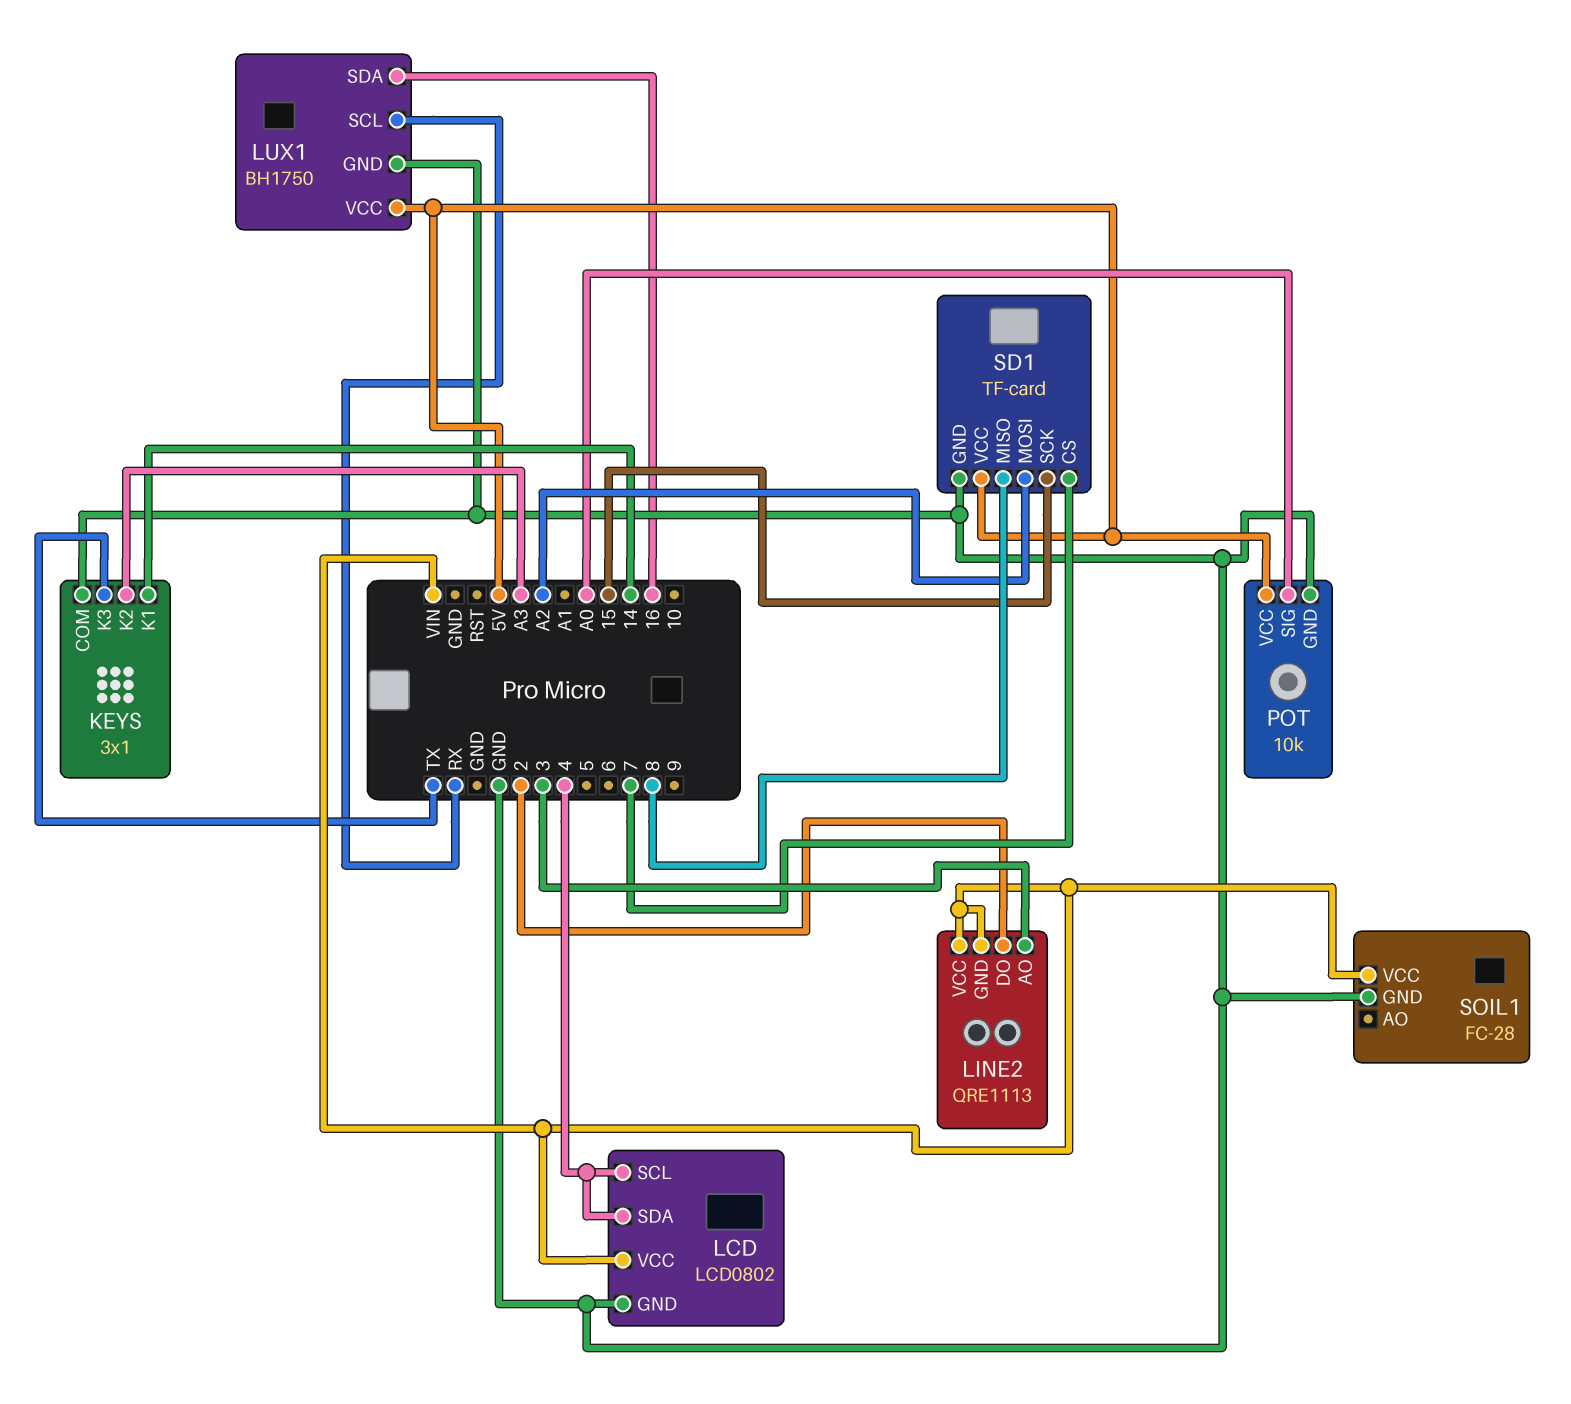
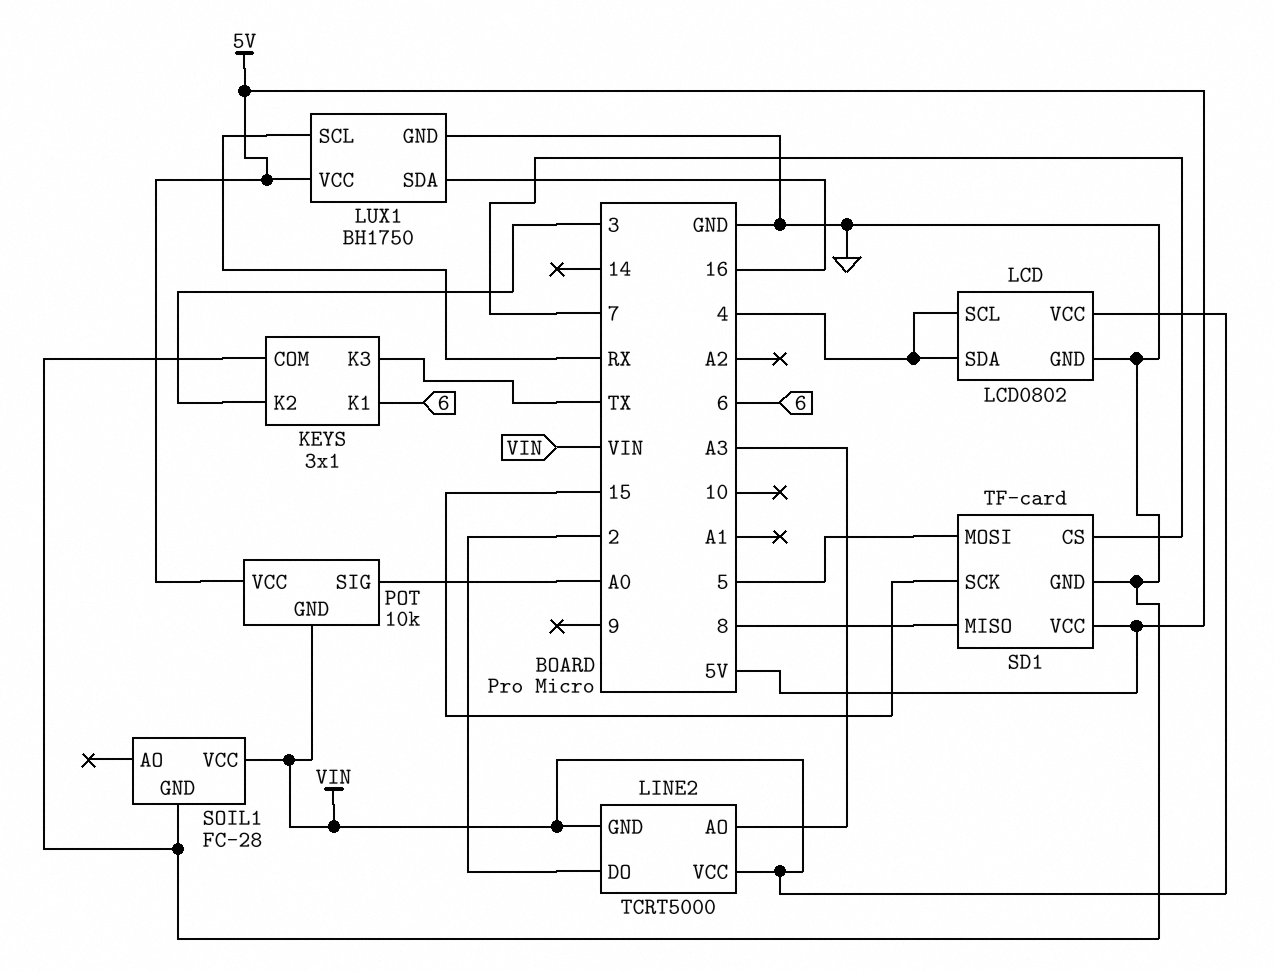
KEYS pin K1: 14 -> 6
KEYS pin K2: A3 -> 3
LINE2: QRE1113 -> TCRT5000
LINE2 pin AO: 3 -> A3
POT pin GND: GND -> VIN
SD1 pin MOSI: A2 -> 5

